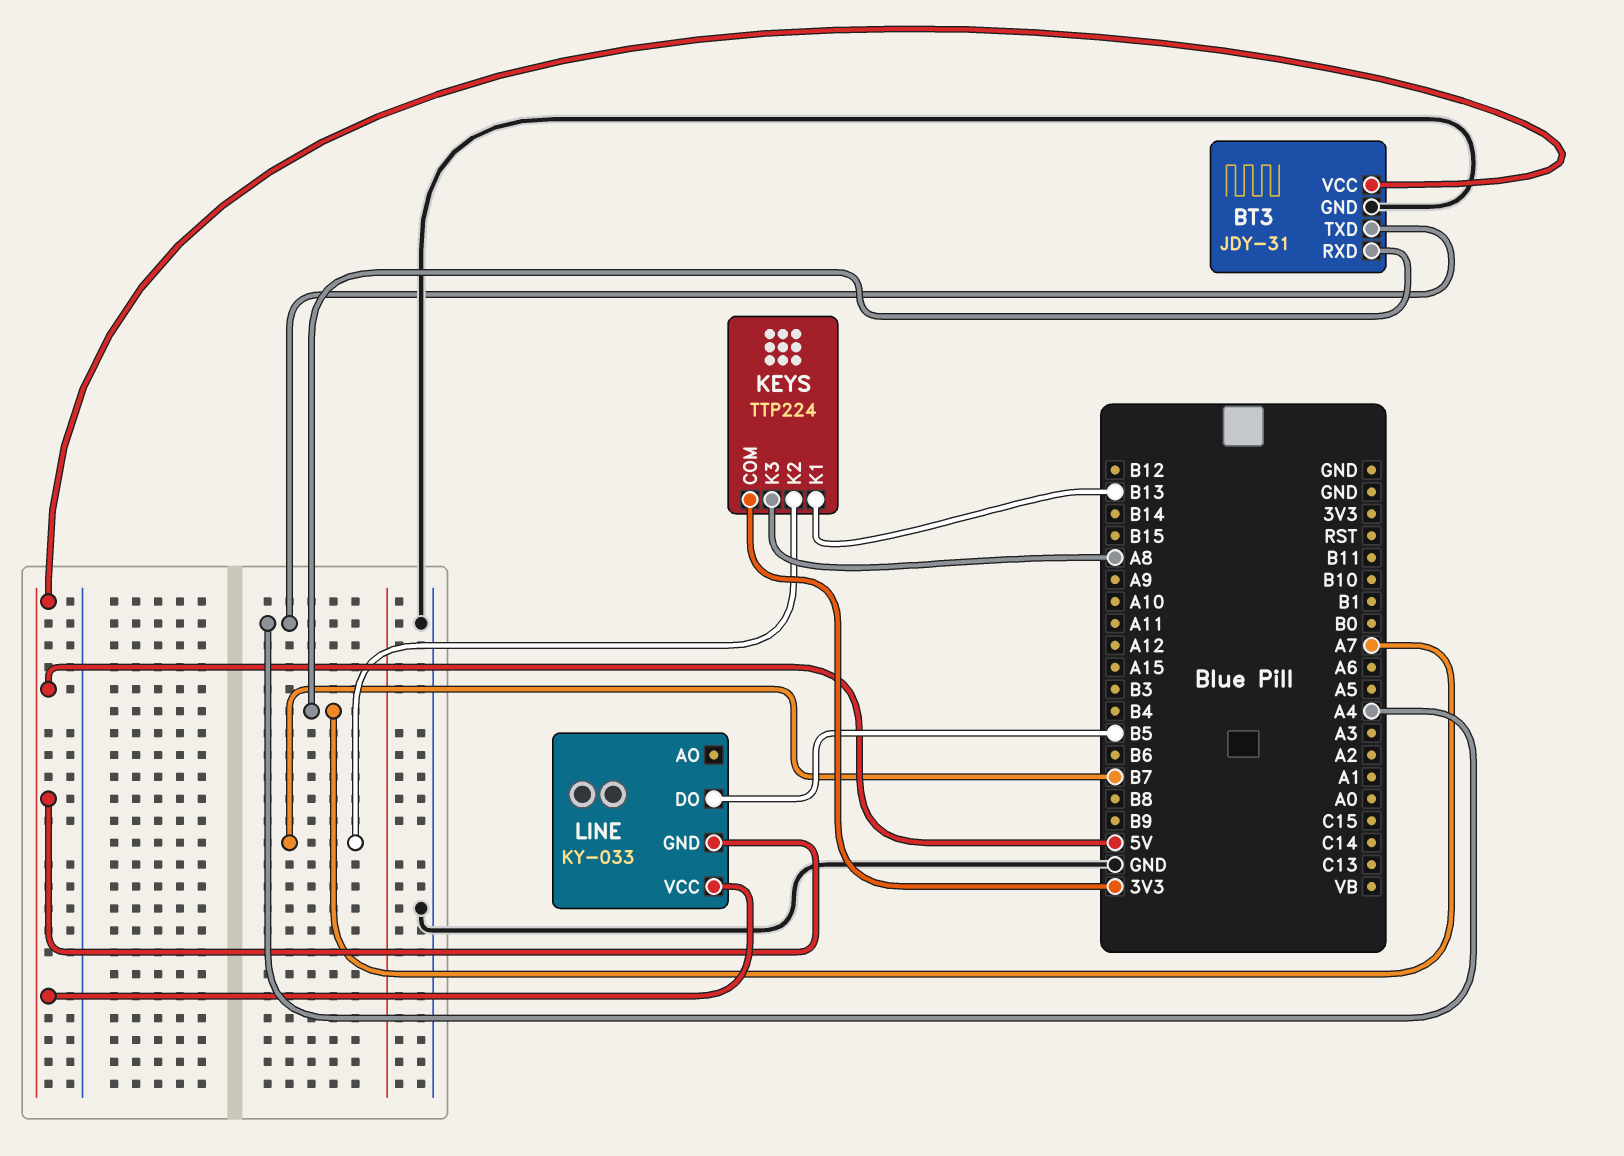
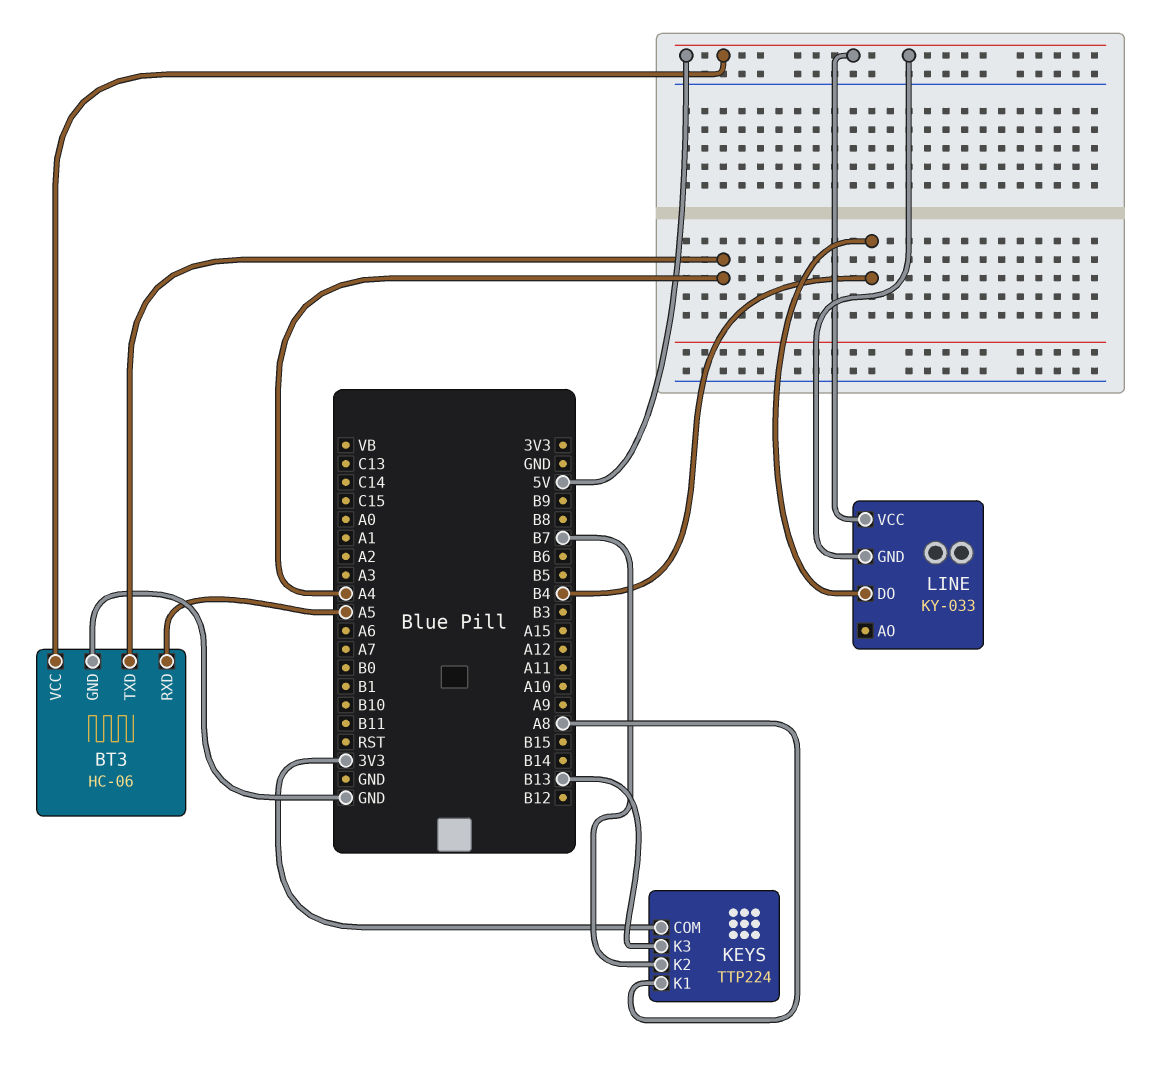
BT3: JDY-31 -> HC-06
BT3 pin RXD: A7 -> A5
KEYS pin K1: B13 -> A8
KEYS pin K3: A8 -> B13
LINE pin DO: B5 -> B4

